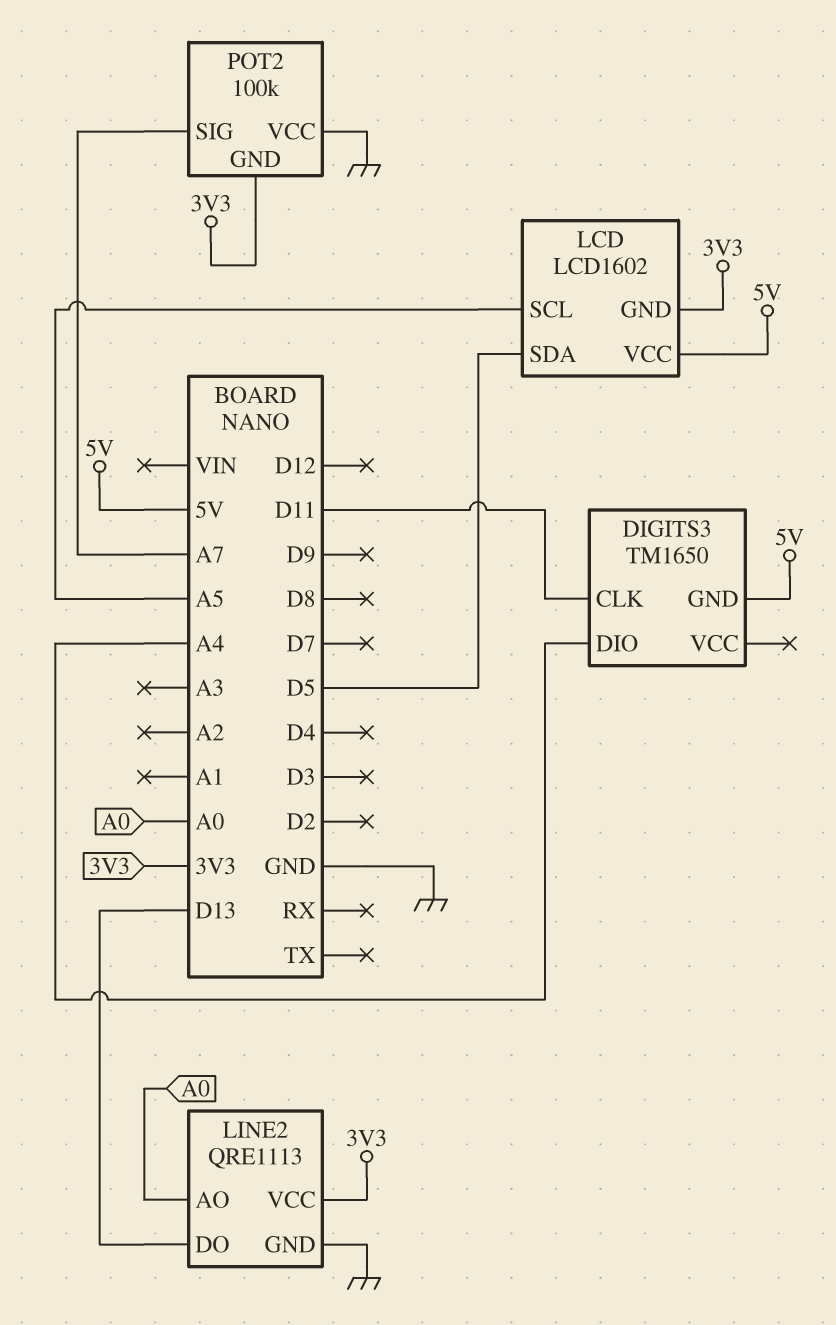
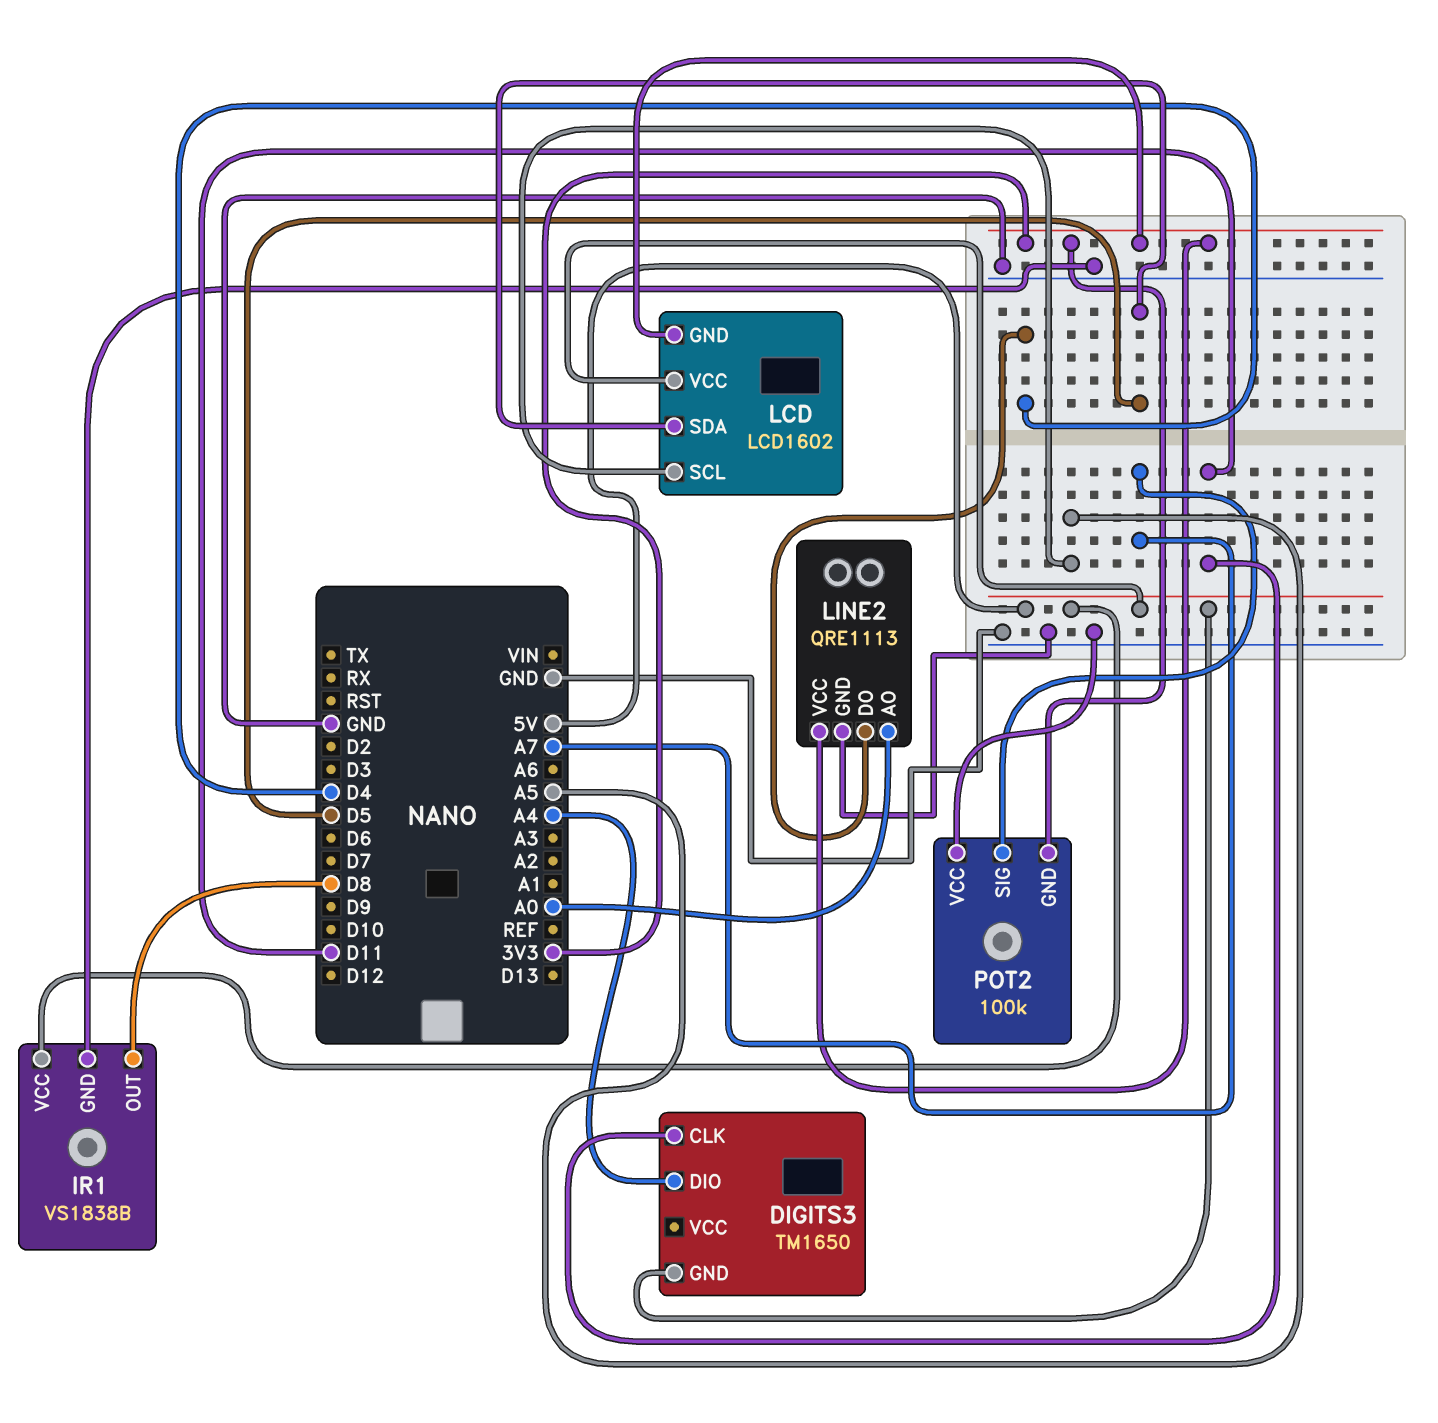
IR1: none -> VS1838B
IR1 pin GND: none -> GND
IR1 pin OUT: none -> D8
IR1 pin VCC: none -> 5V
LINE2 pin DO: D13 -> D4

